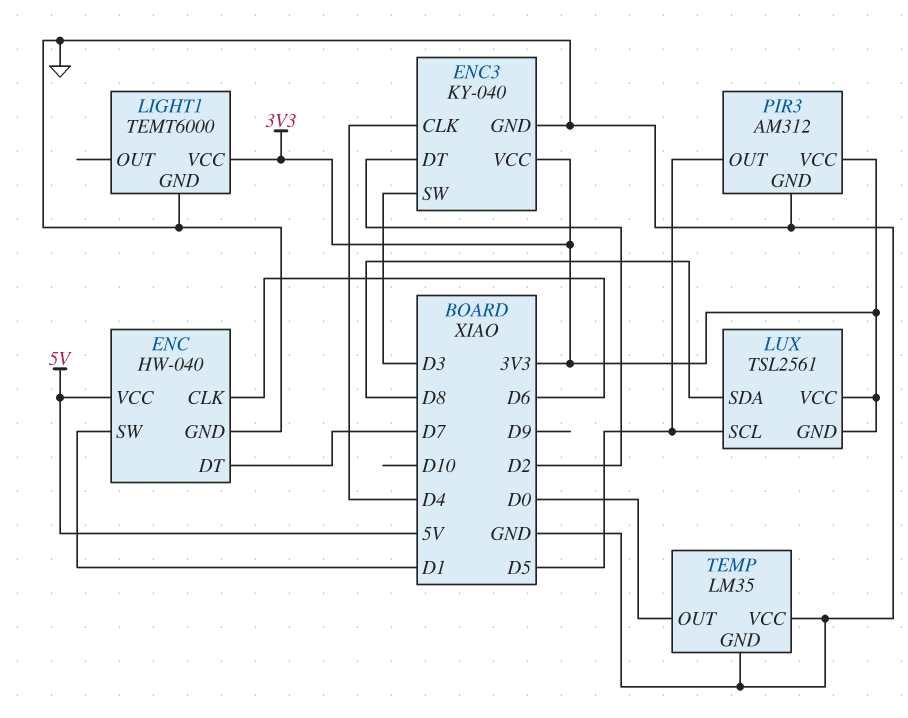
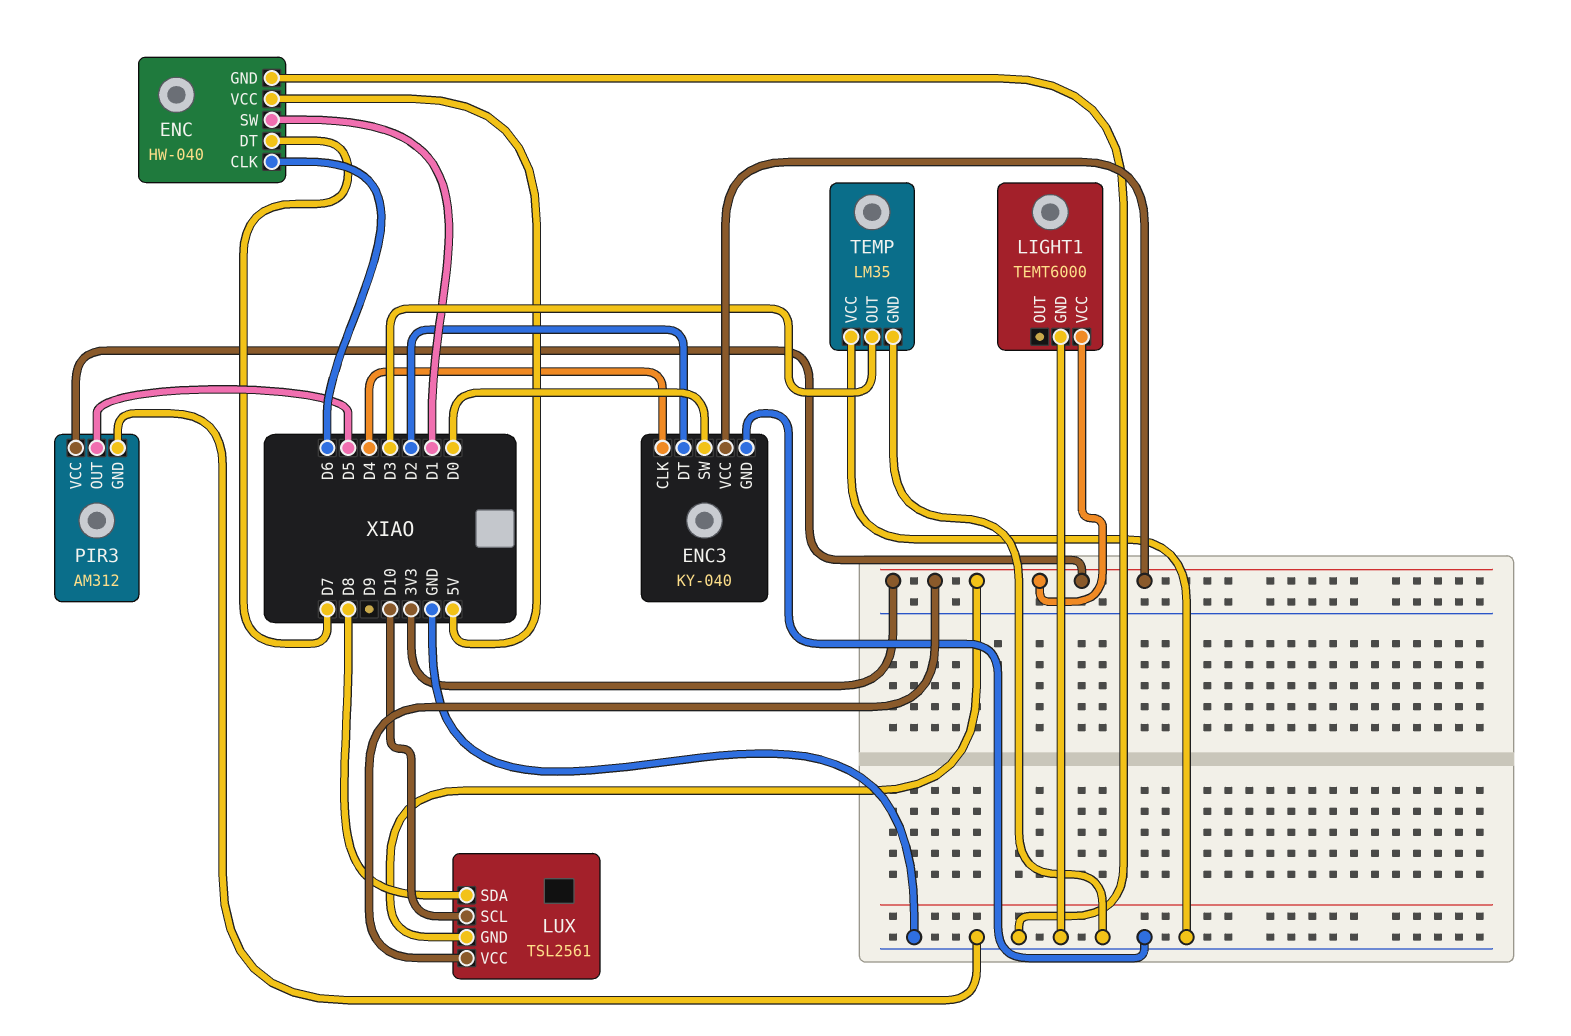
ENC3 pin SW: D3 -> D0
LUX pin SCL: D5 -> D10
TEMP pin OUT: D0 -> D3

